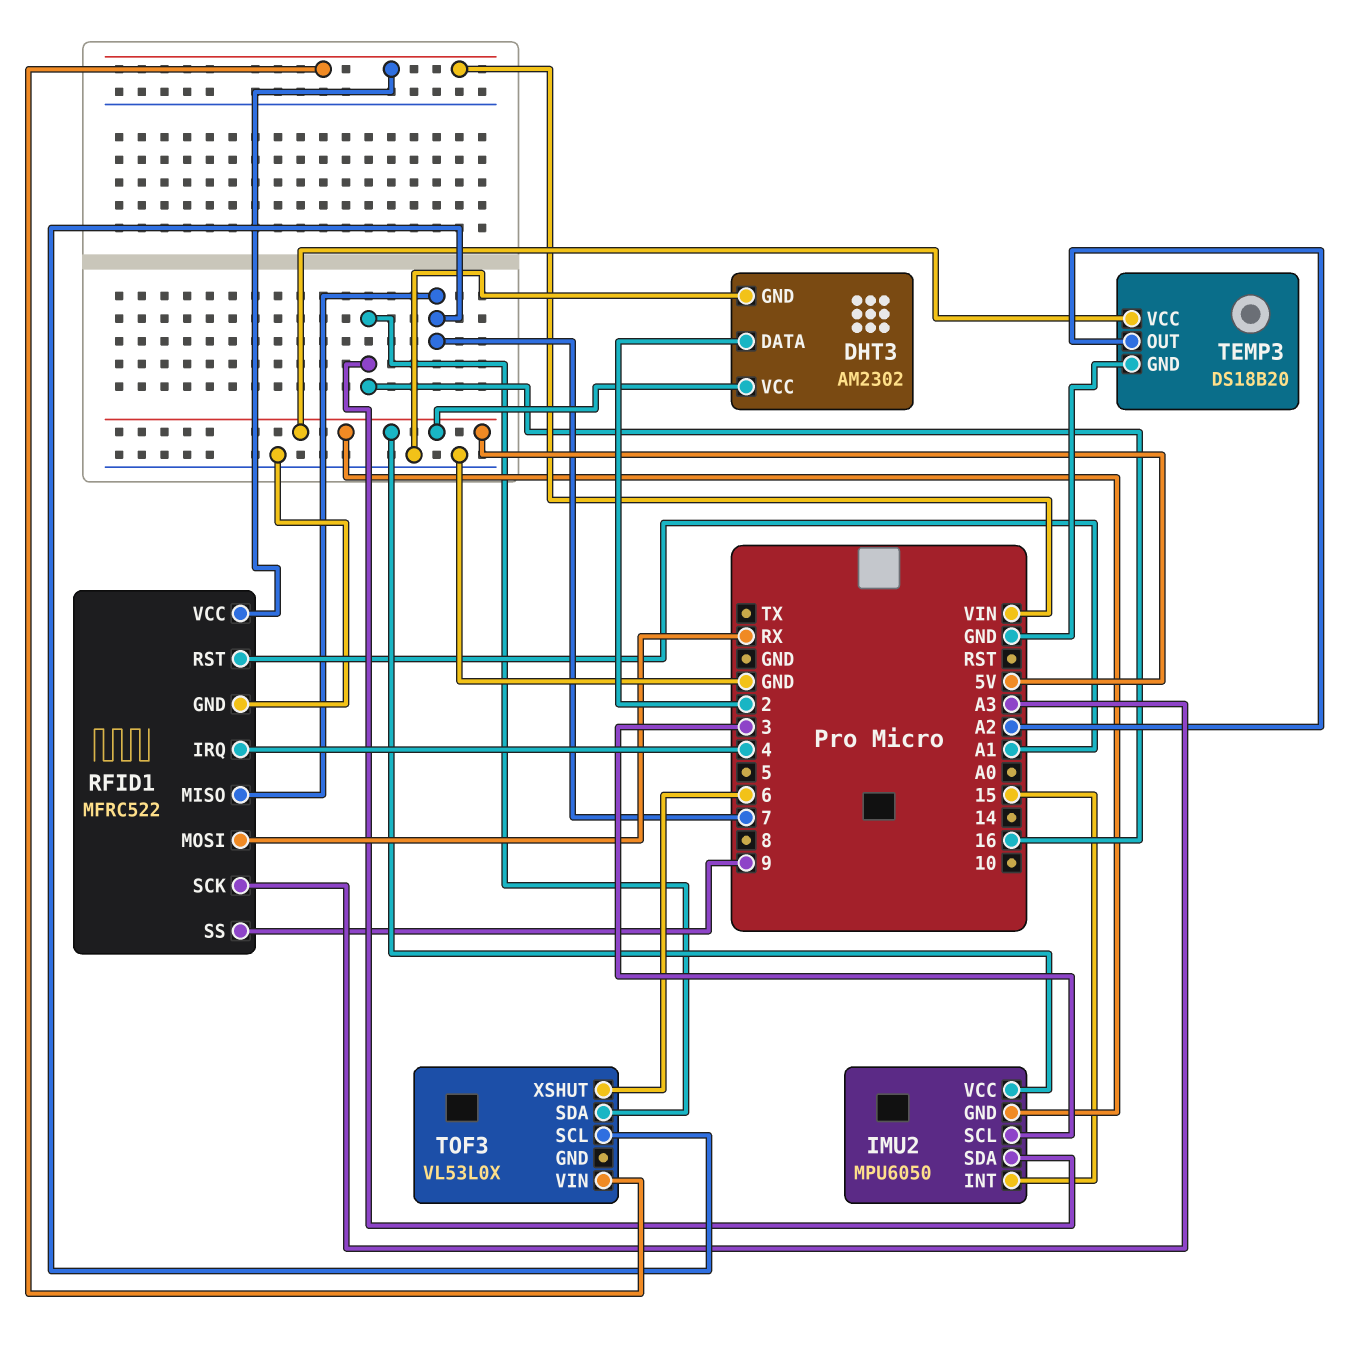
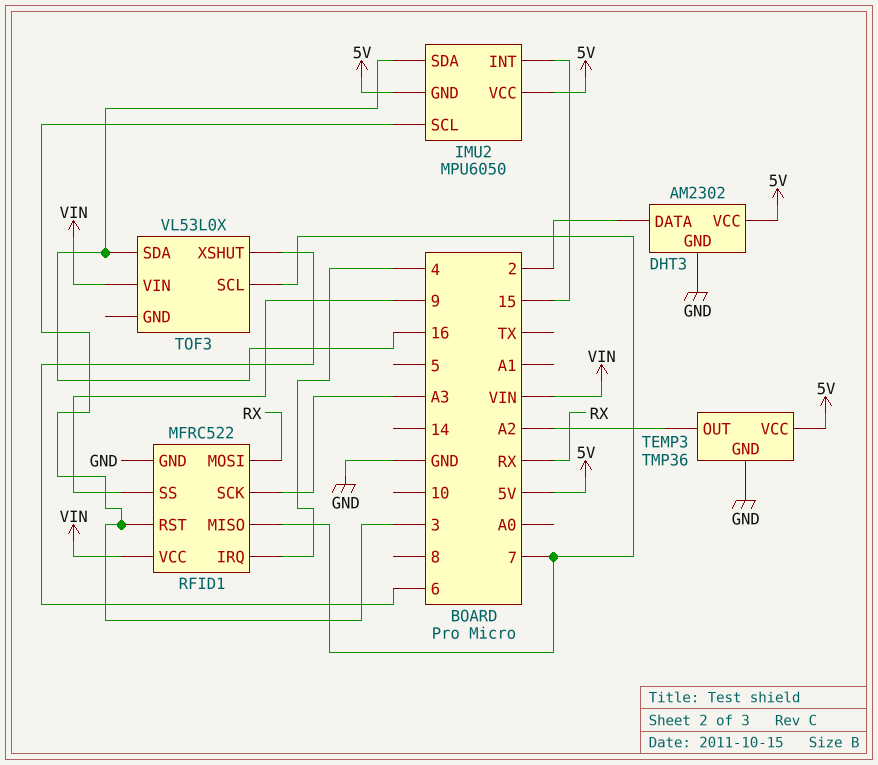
RFID1 pin RST: A1 -> 3
TEMP3: DS18B20 -> TMP36

